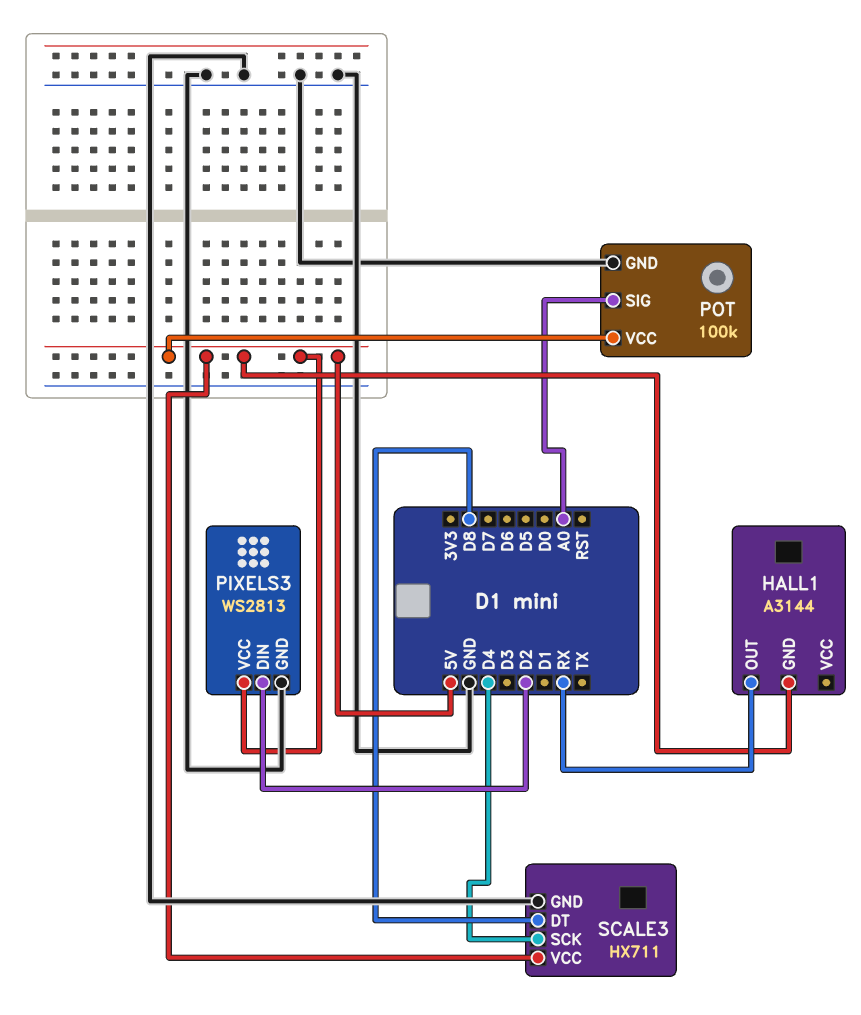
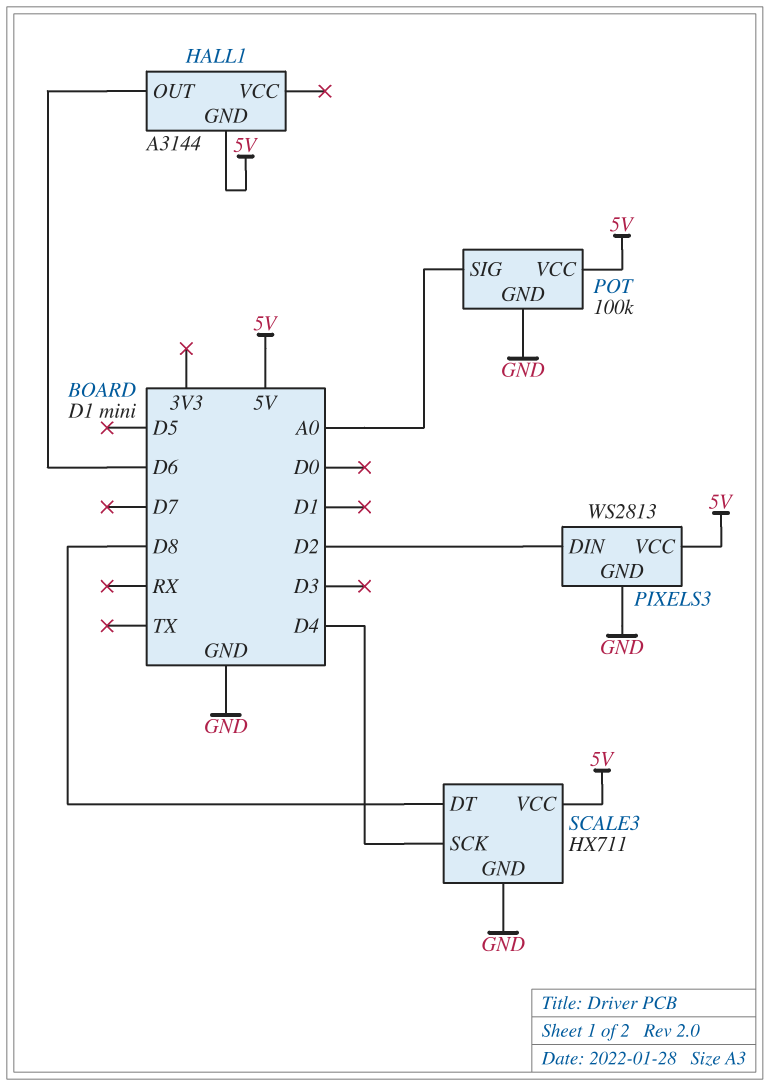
HALL1 pin OUT: RX -> D6

